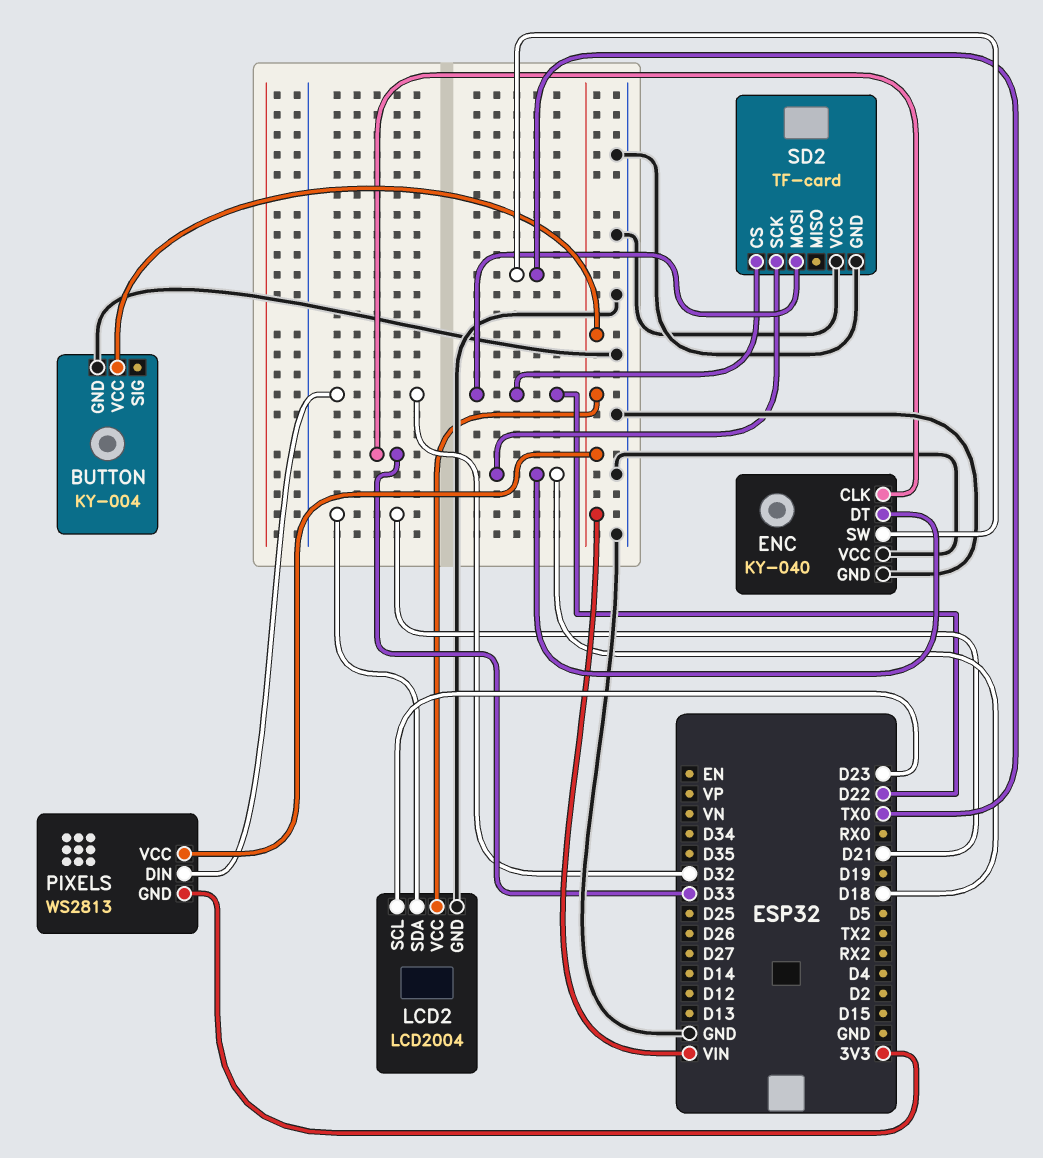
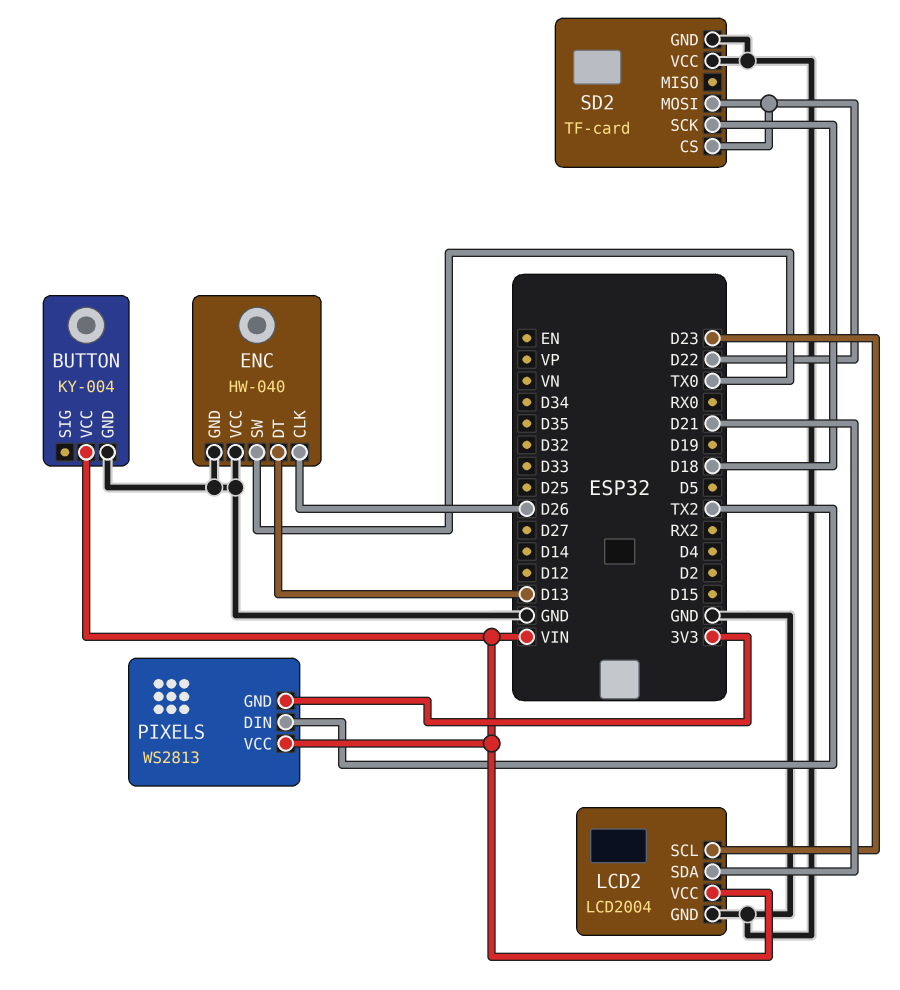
ENC: KY-040 -> HW-040
ENC pin CLK: D33 -> D26
ENC pin DT: D18 -> D13
PIXELS pin DIN: D32 -> TX2

